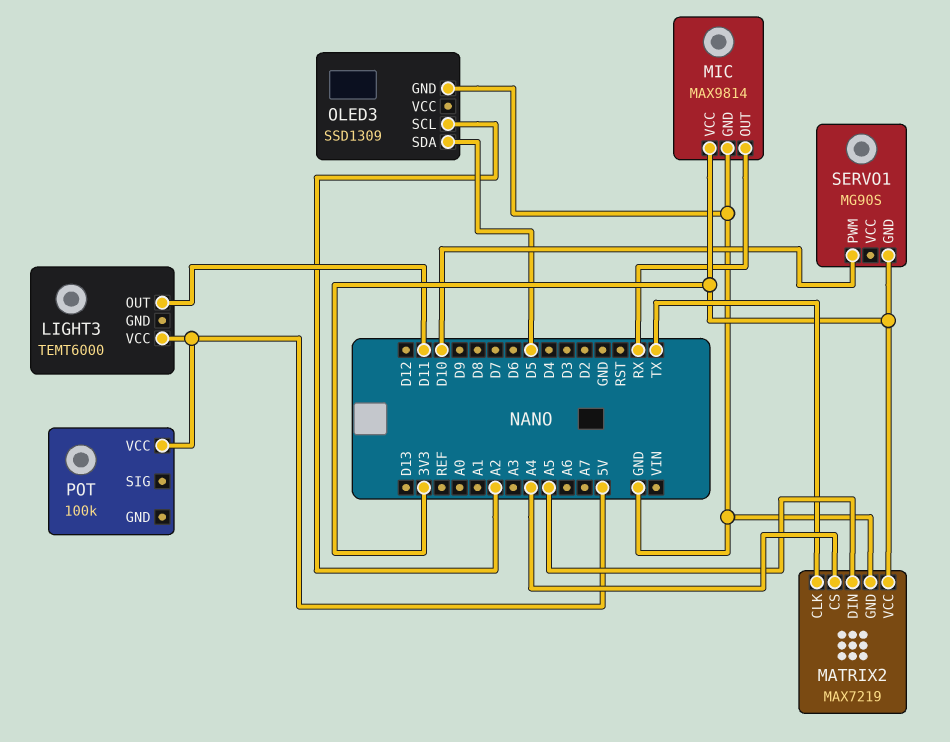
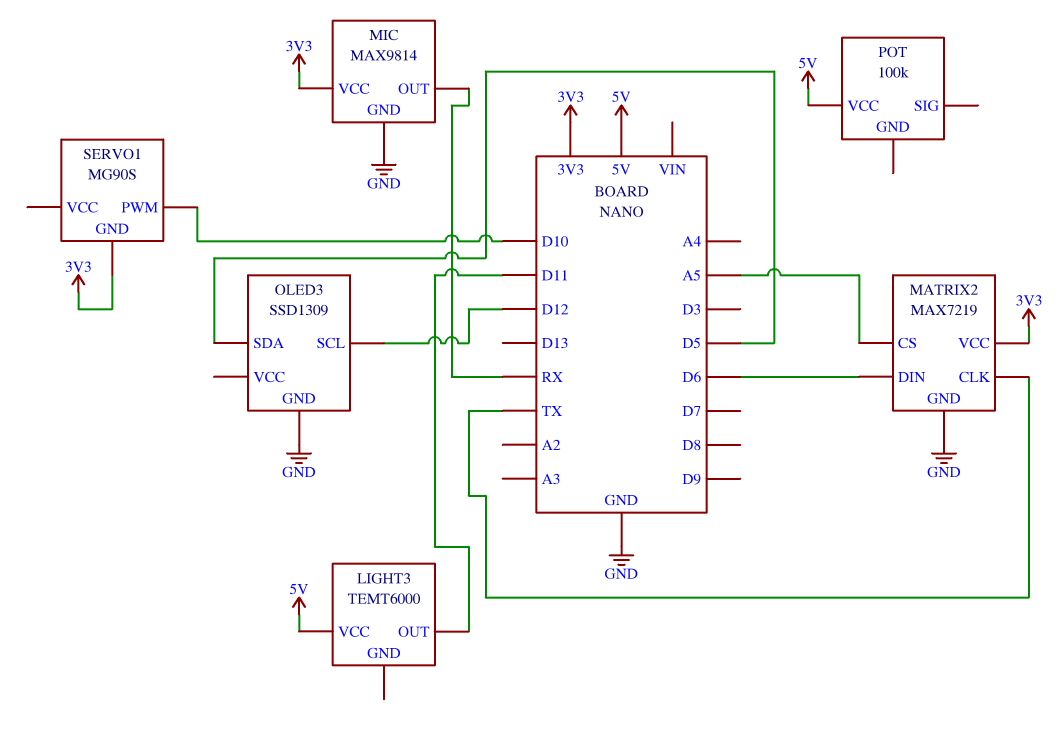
MATRIX2 pin CS: A4 -> A5
MATRIX2 pin DIN: A5 -> D6
OLED3 pin SCL: A2 -> D12

